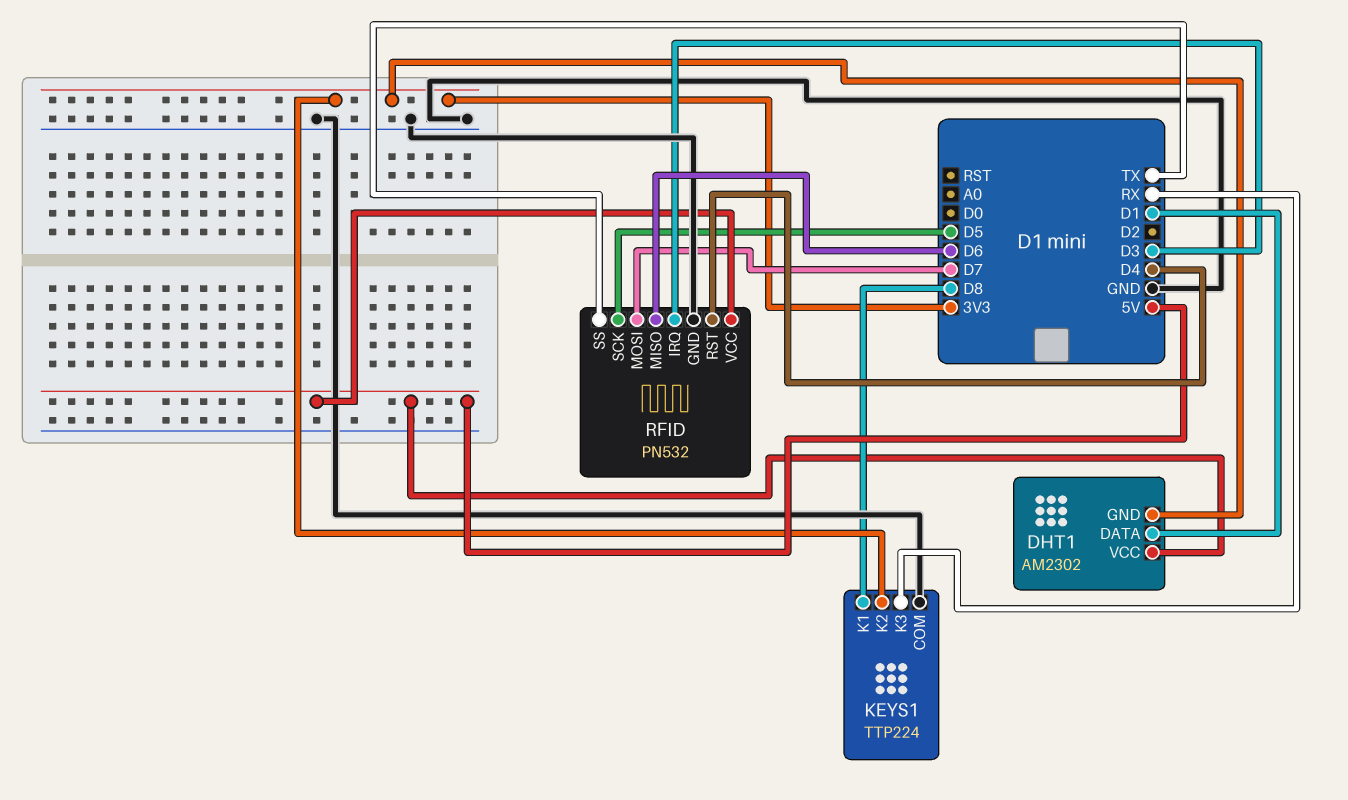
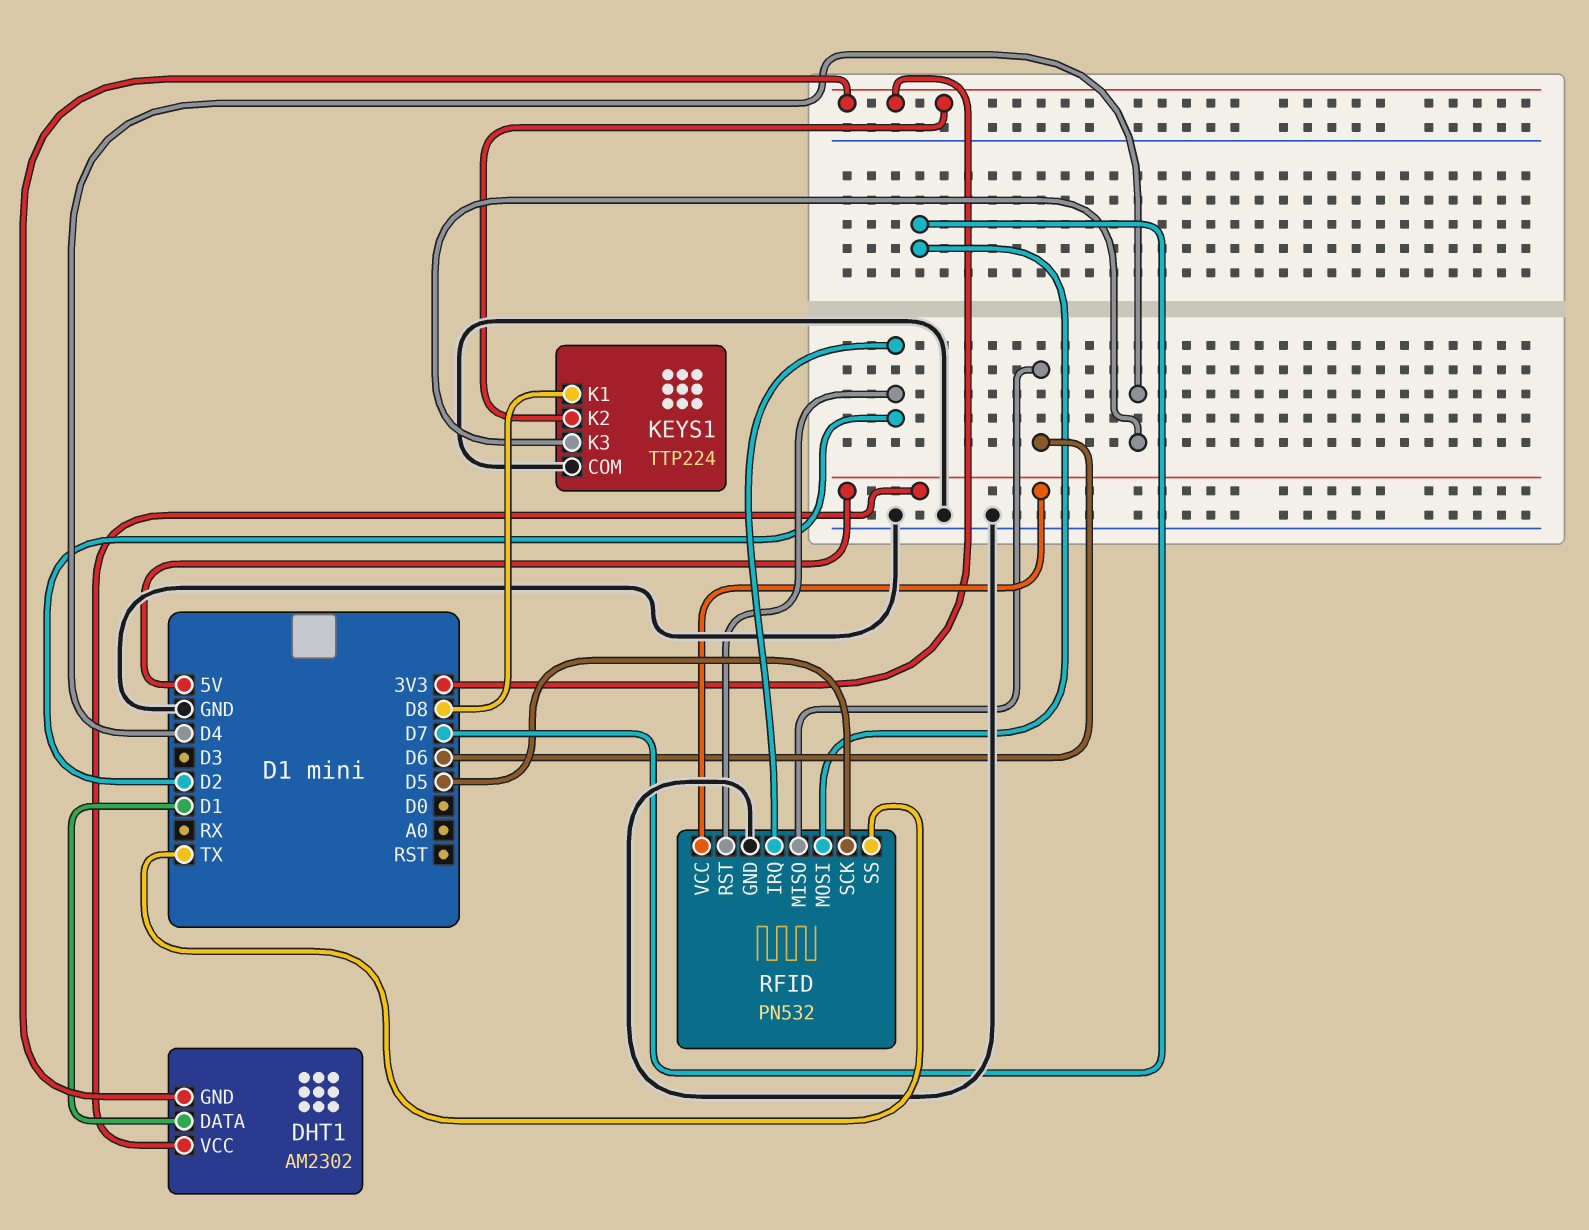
KEYS1 pin K3: RX -> D4
RFID pin IRQ: D3 -> D2
RFID pin RST: D4 -> D2

